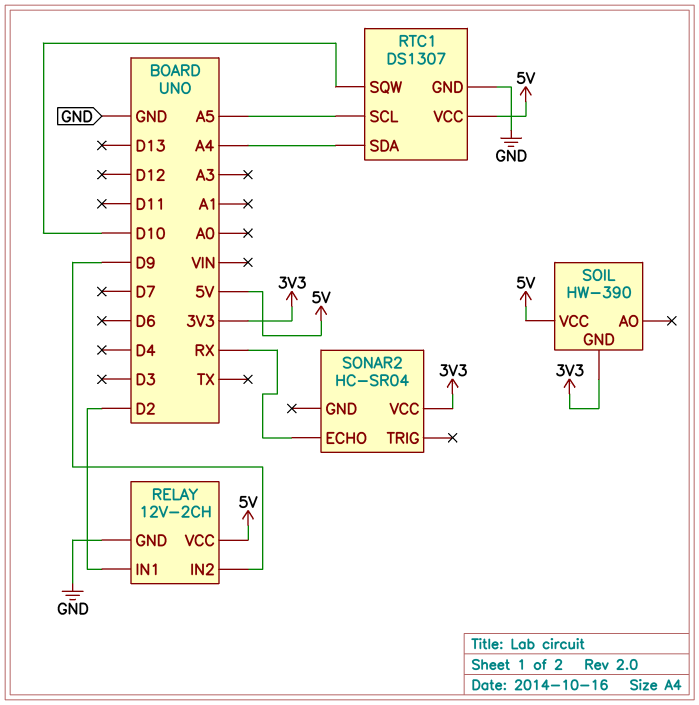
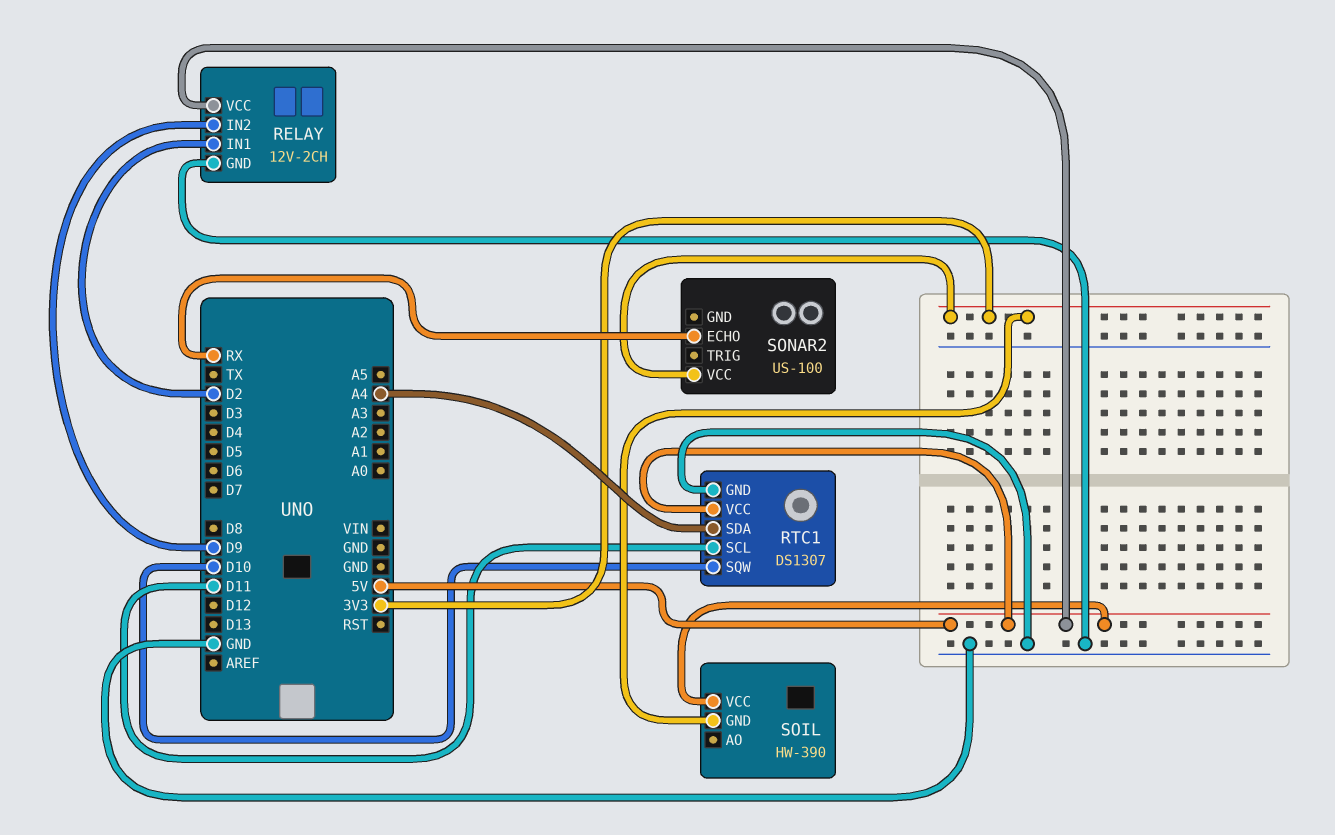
RTC1 pin SCL: A5 -> D11
SONAR2: HC-SR04 -> US-100

